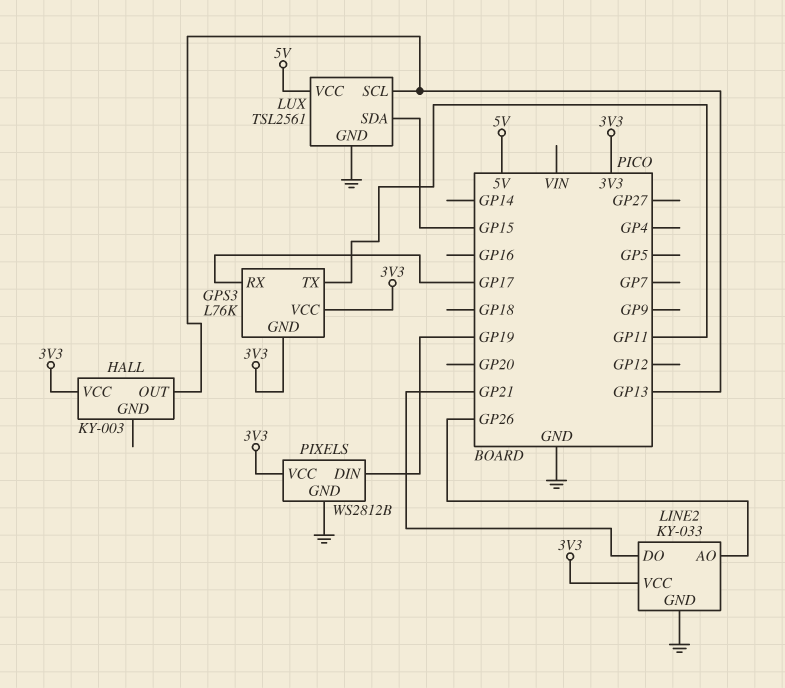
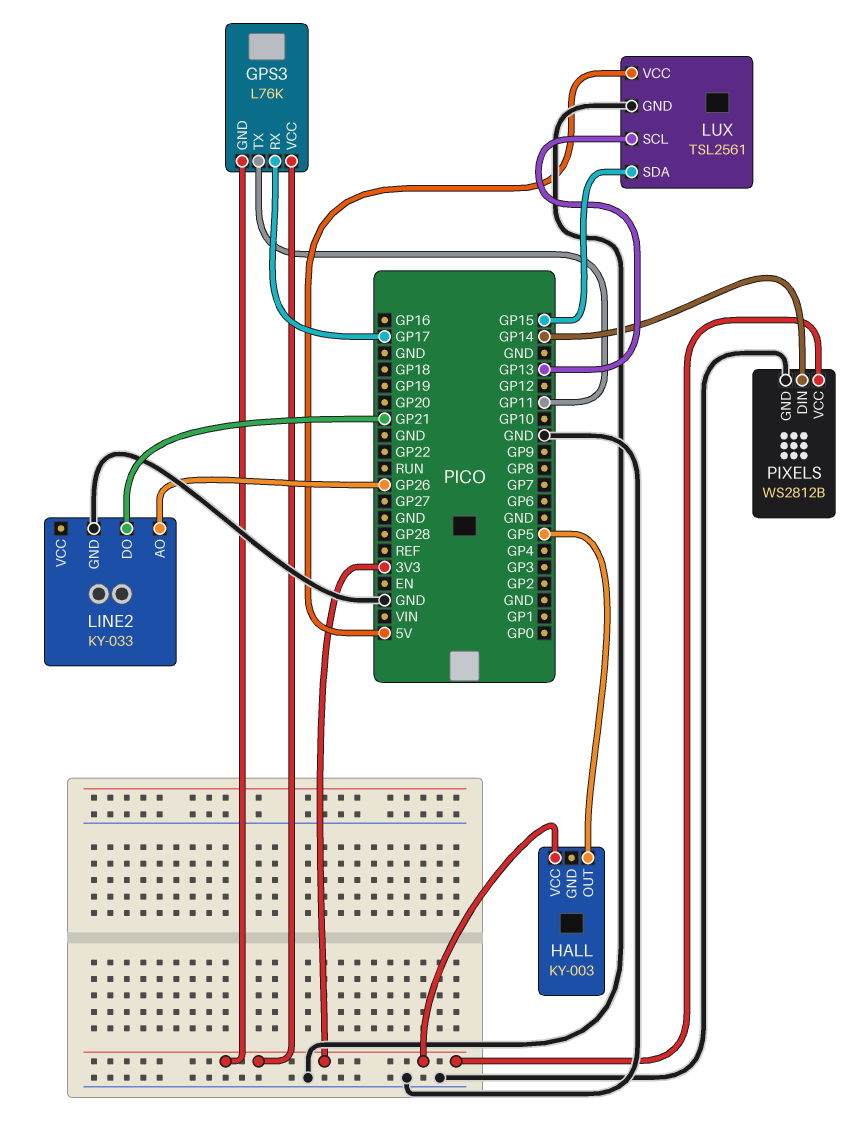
HALL pin OUT: GP13 -> GP5
LINE2 pin VCC: 3V3 -> none
PIXELS pin DIN: GP19 -> GP14

